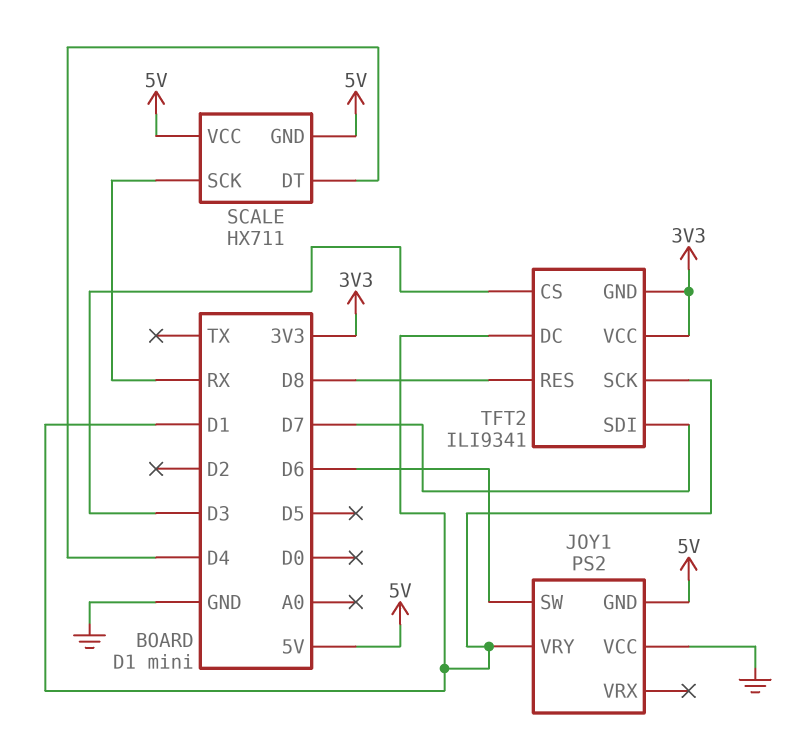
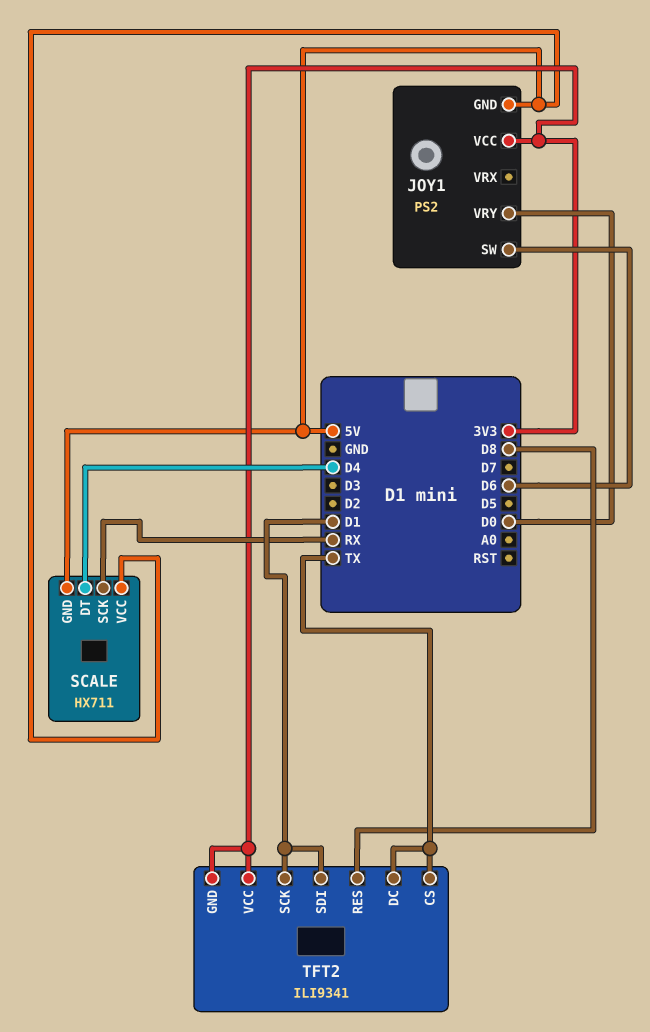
JOY1 pin VCC: GND -> 3V3
JOY1 pin VRY: D1 -> D0
TFT2 pin CS: D3 -> TX
TFT2 pin DC: D1 -> TX
TFT2 pin SDI: D7 -> D1

